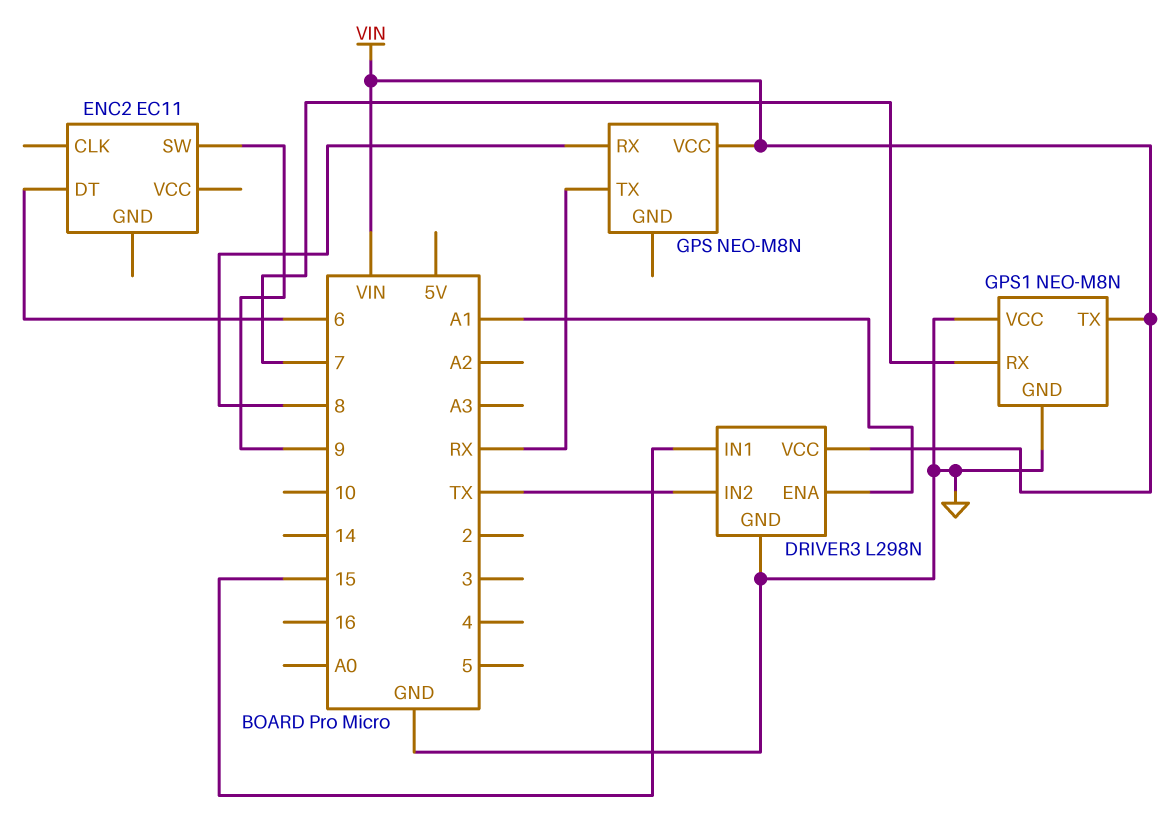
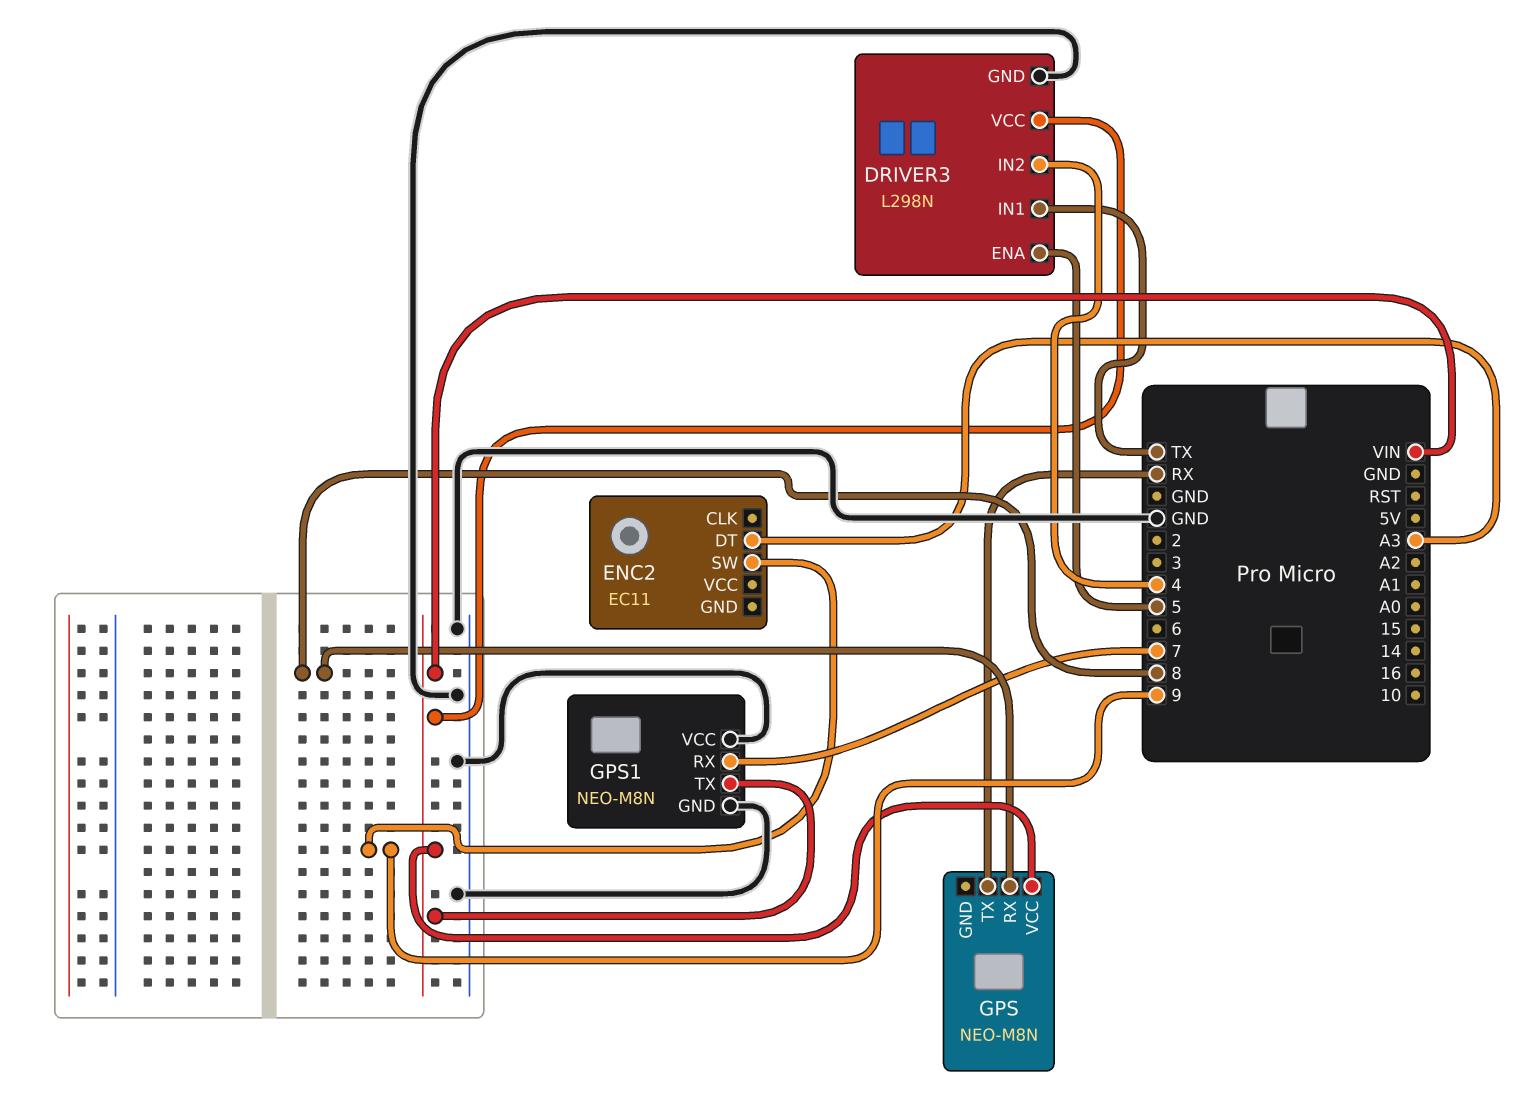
DRIVER3 pin ENA: A1 -> 5
DRIVER3 pin IN1: 15 -> TX
DRIVER3 pin IN2: TX -> 4
ENC2 pin DT: 6 -> A3

